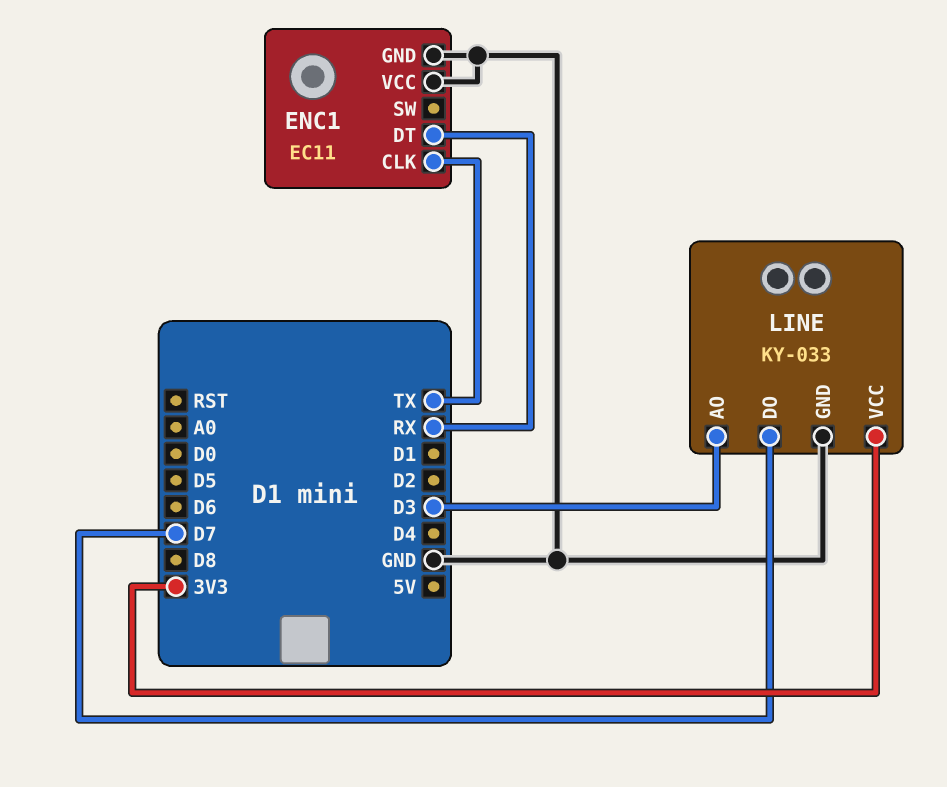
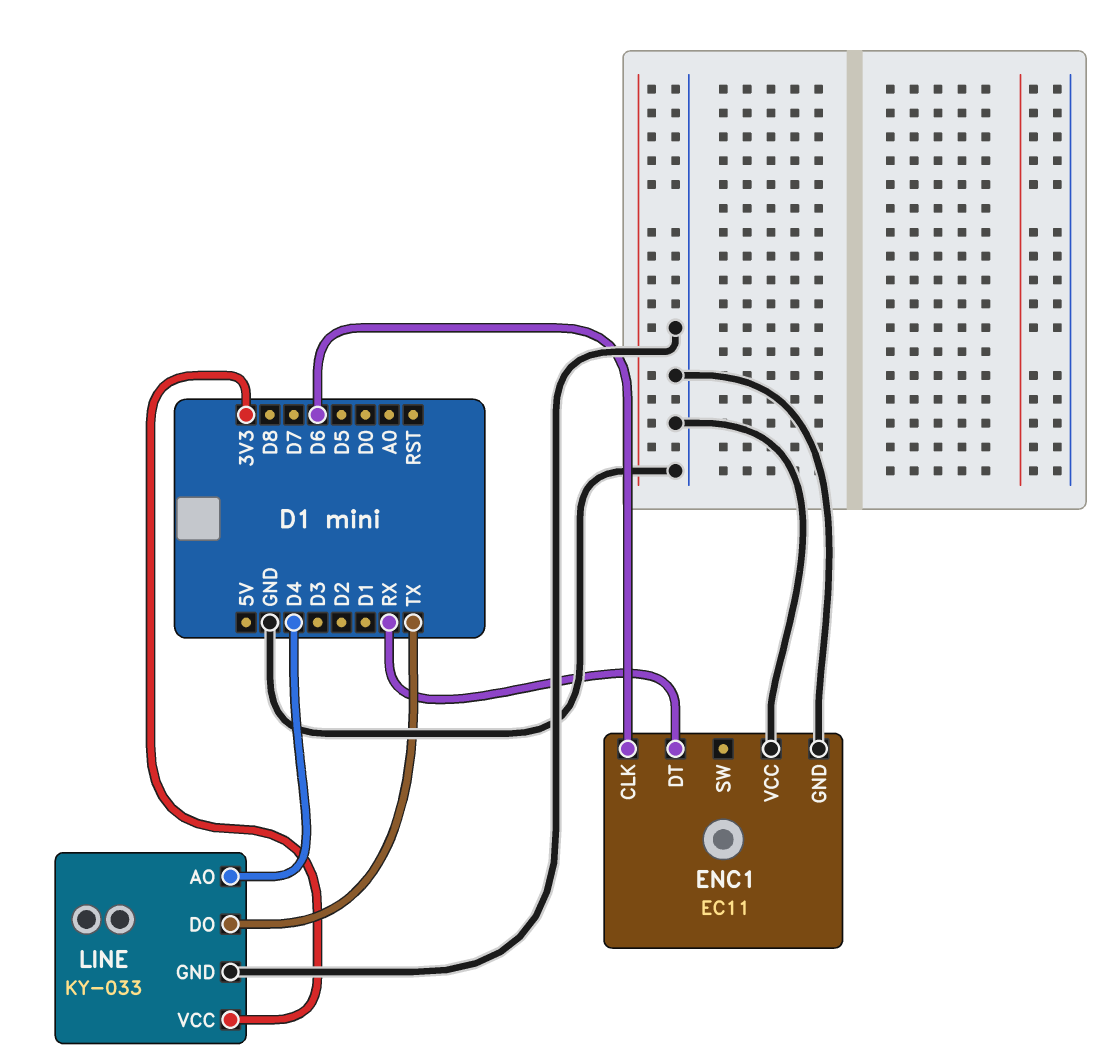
ENC1 pin CLK: TX -> D6
LINE pin AO: D3 -> D4
LINE pin DO: D7 -> TX

